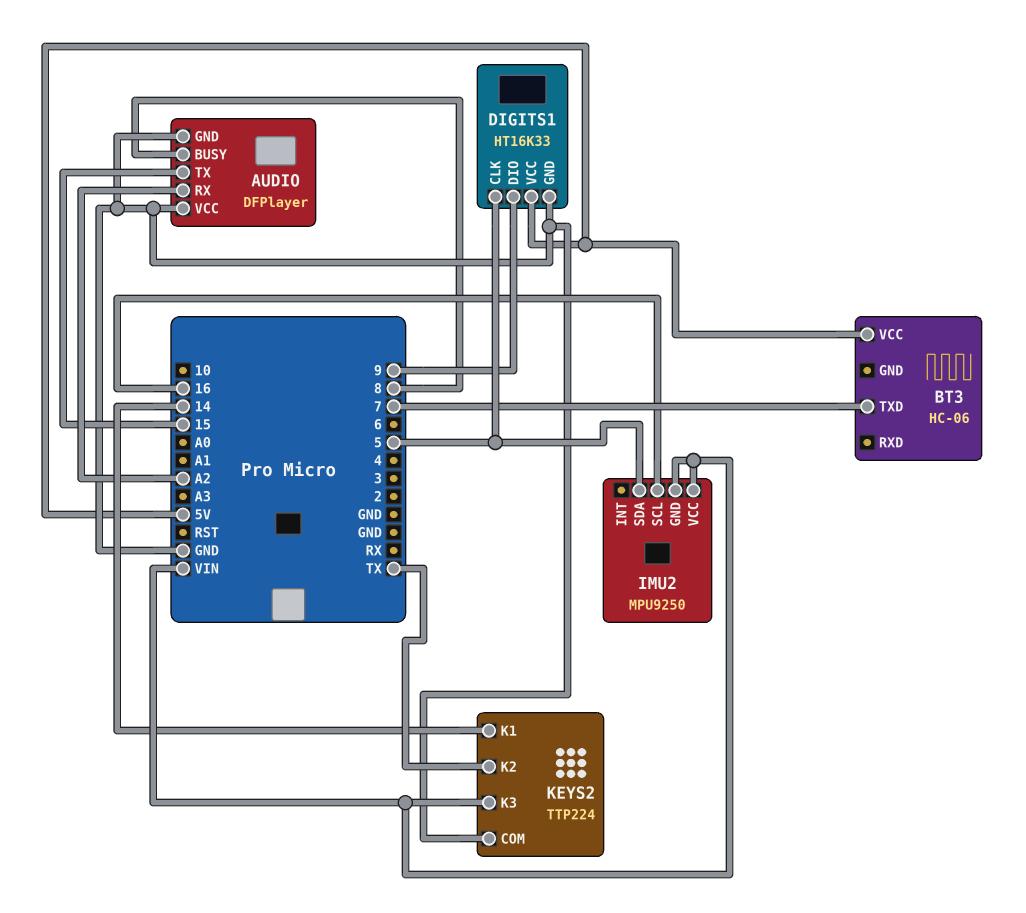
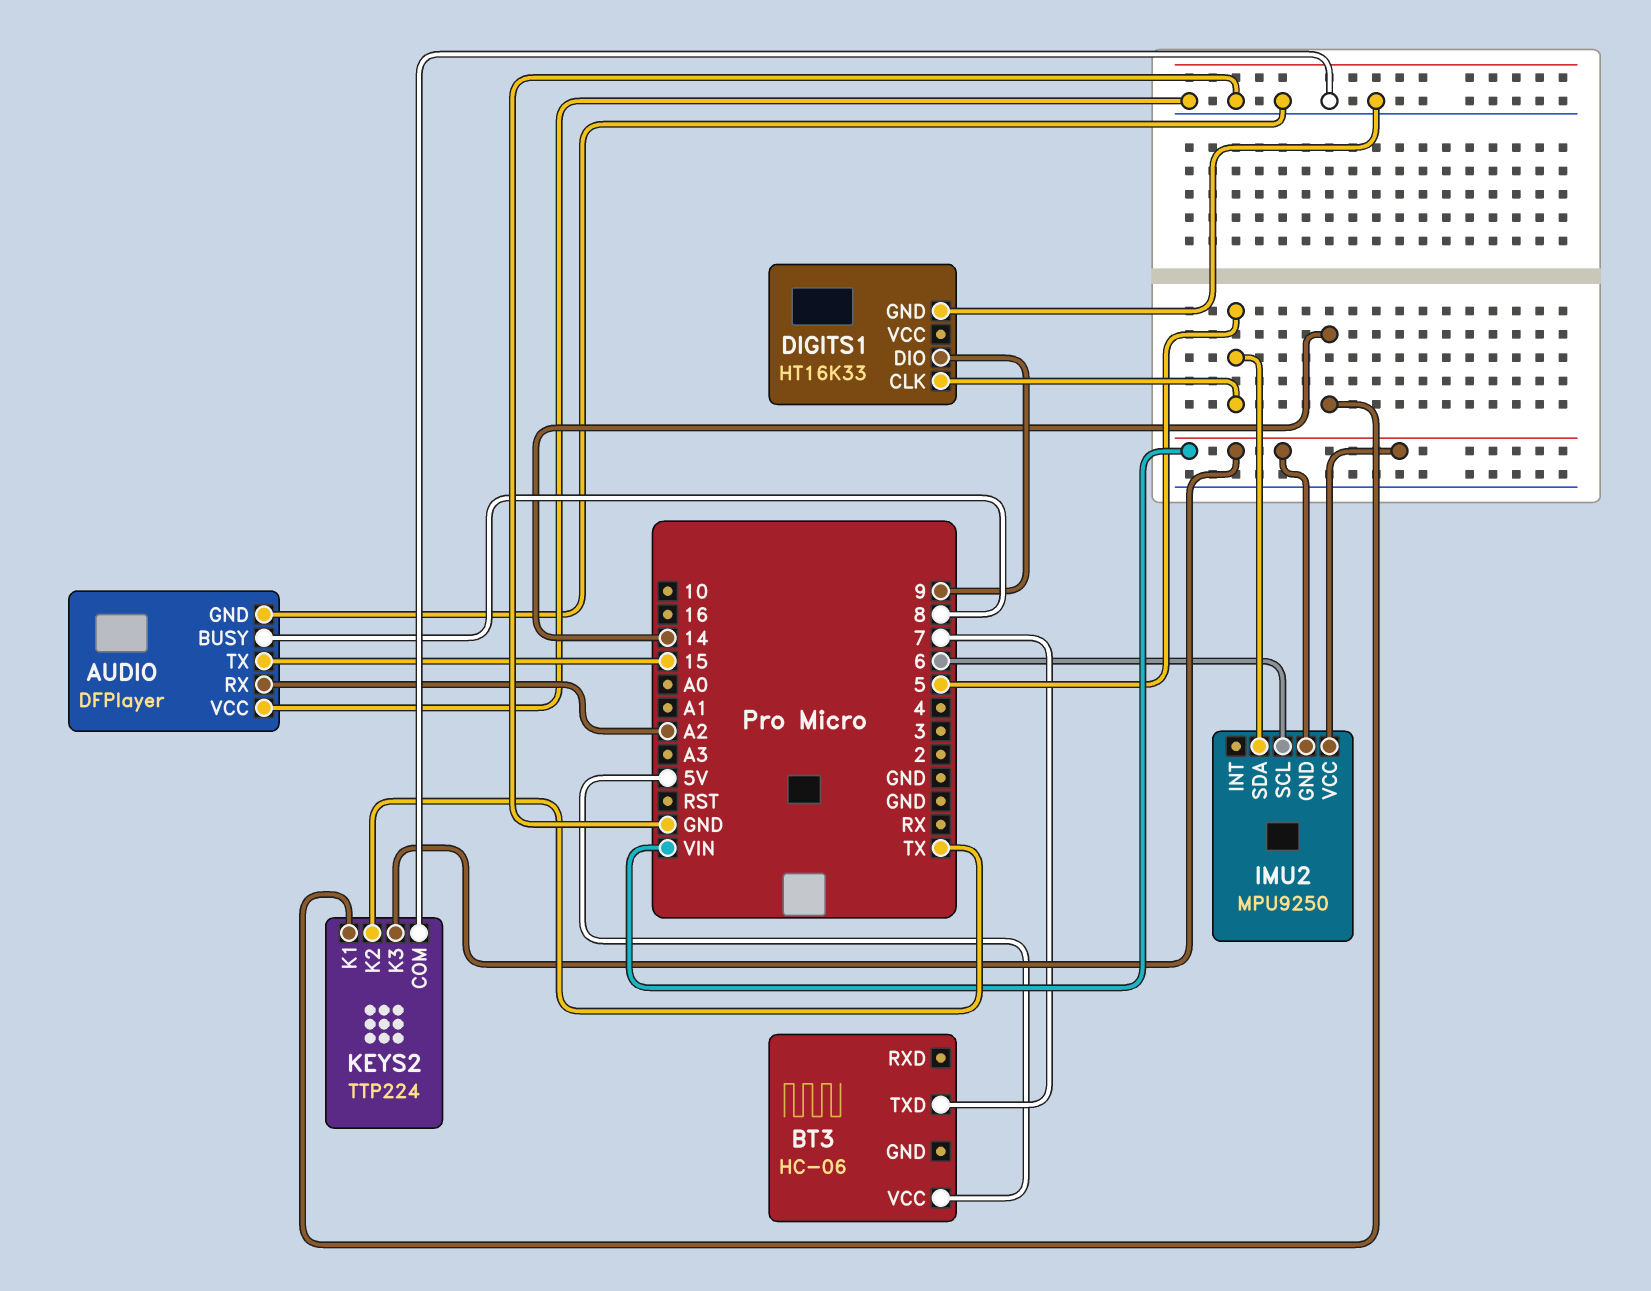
DIGITS1 pin VCC: 5V -> none
IMU2 pin SCL: 16 -> 6

